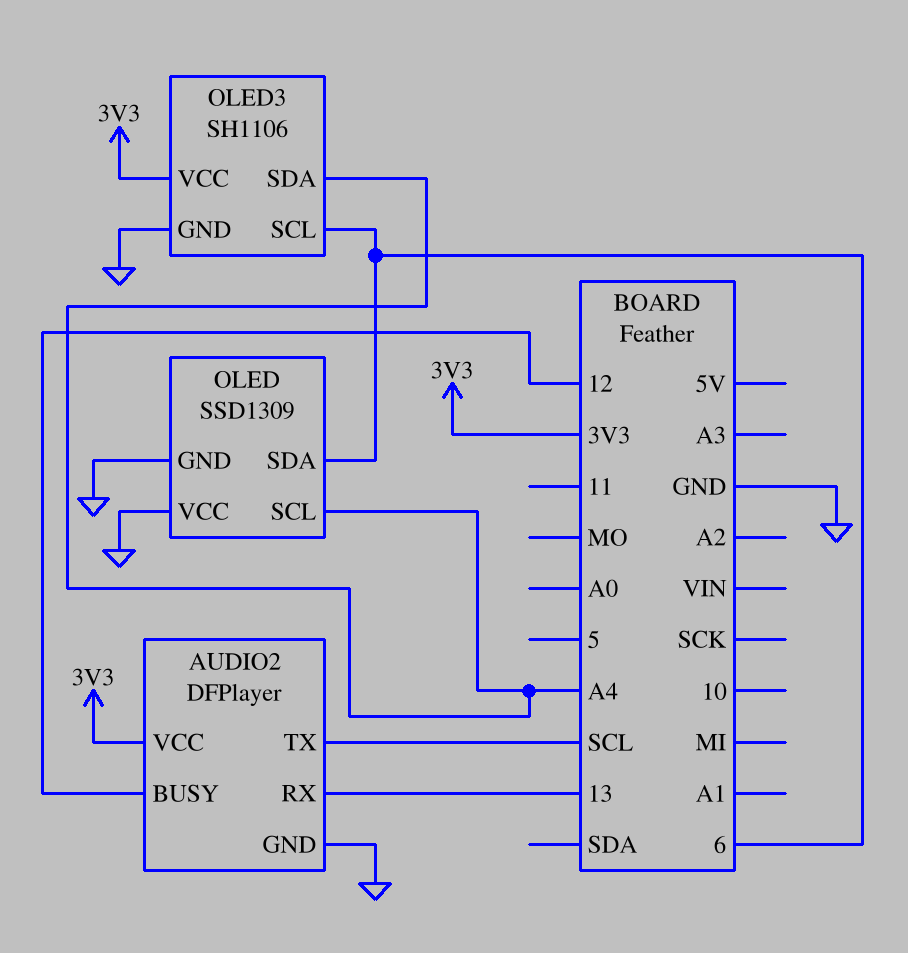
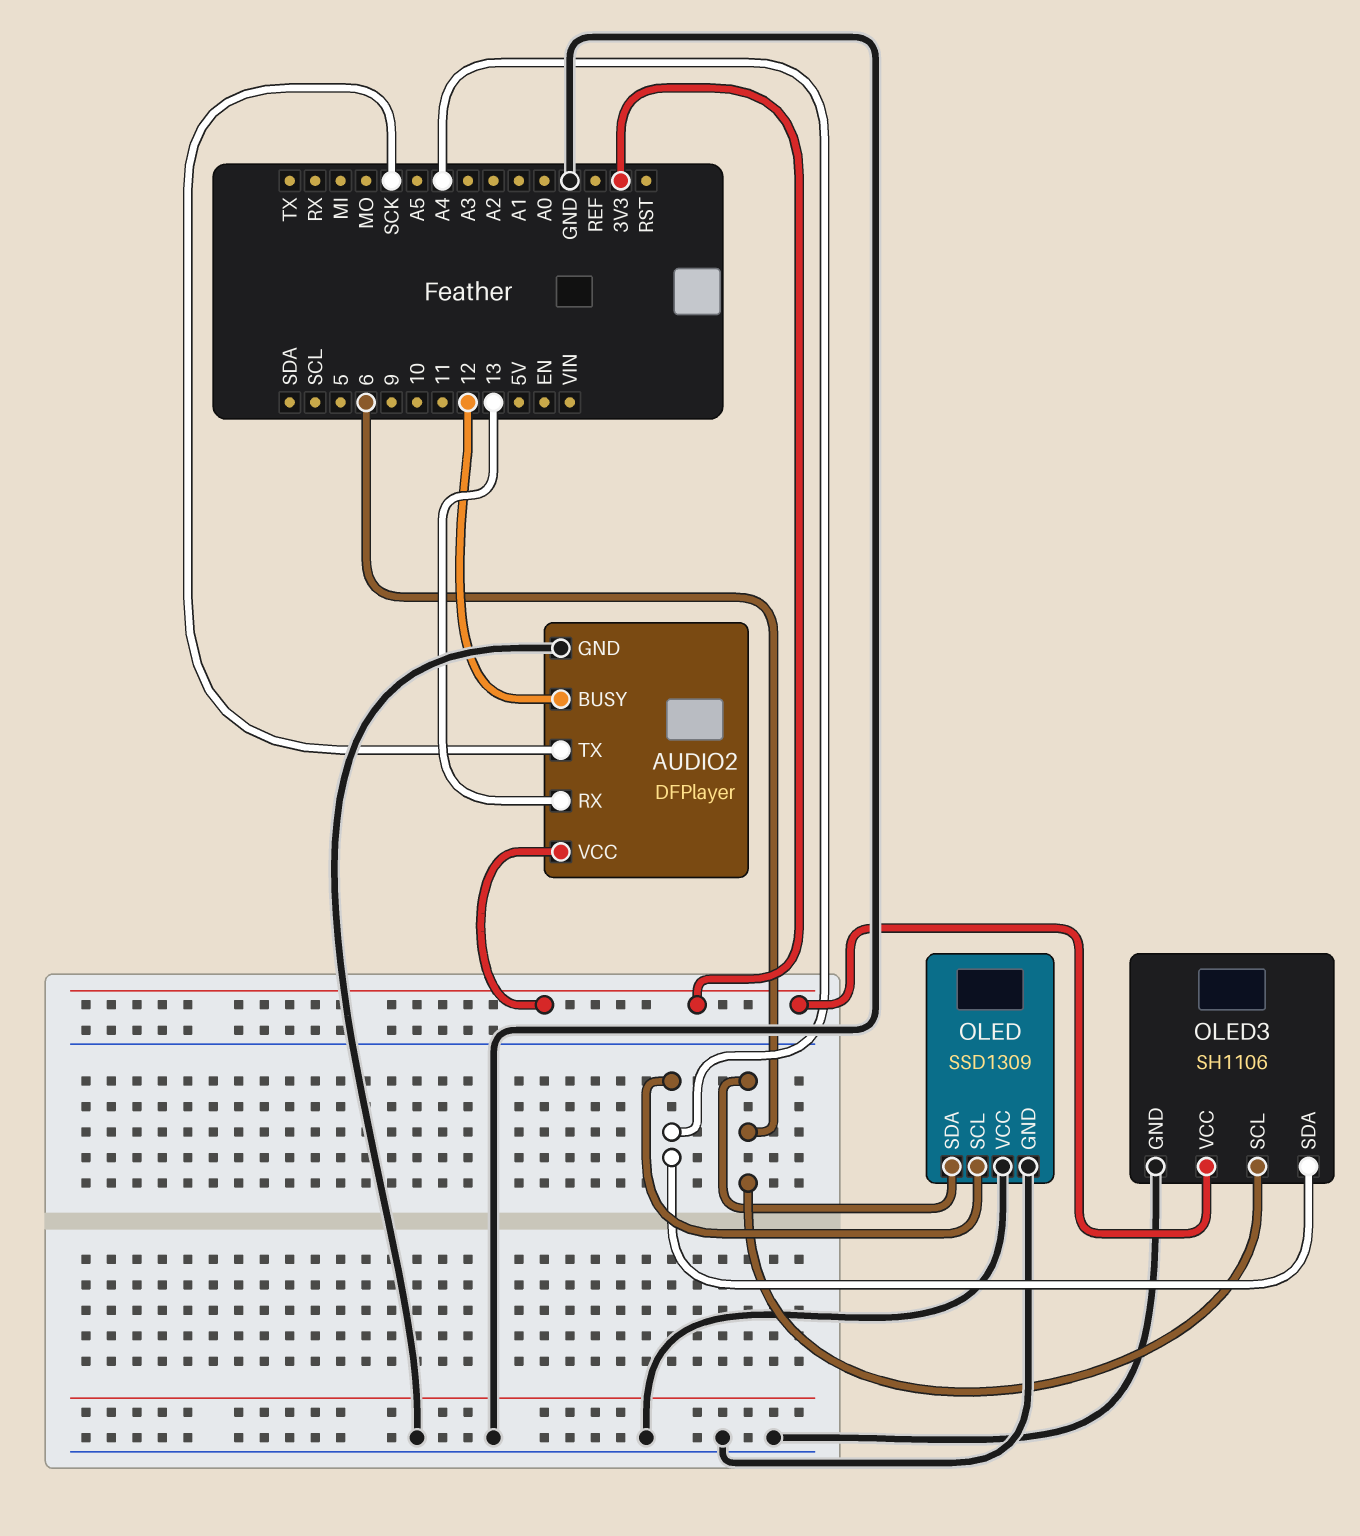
AUDIO2 pin TX: SCL -> SCK

